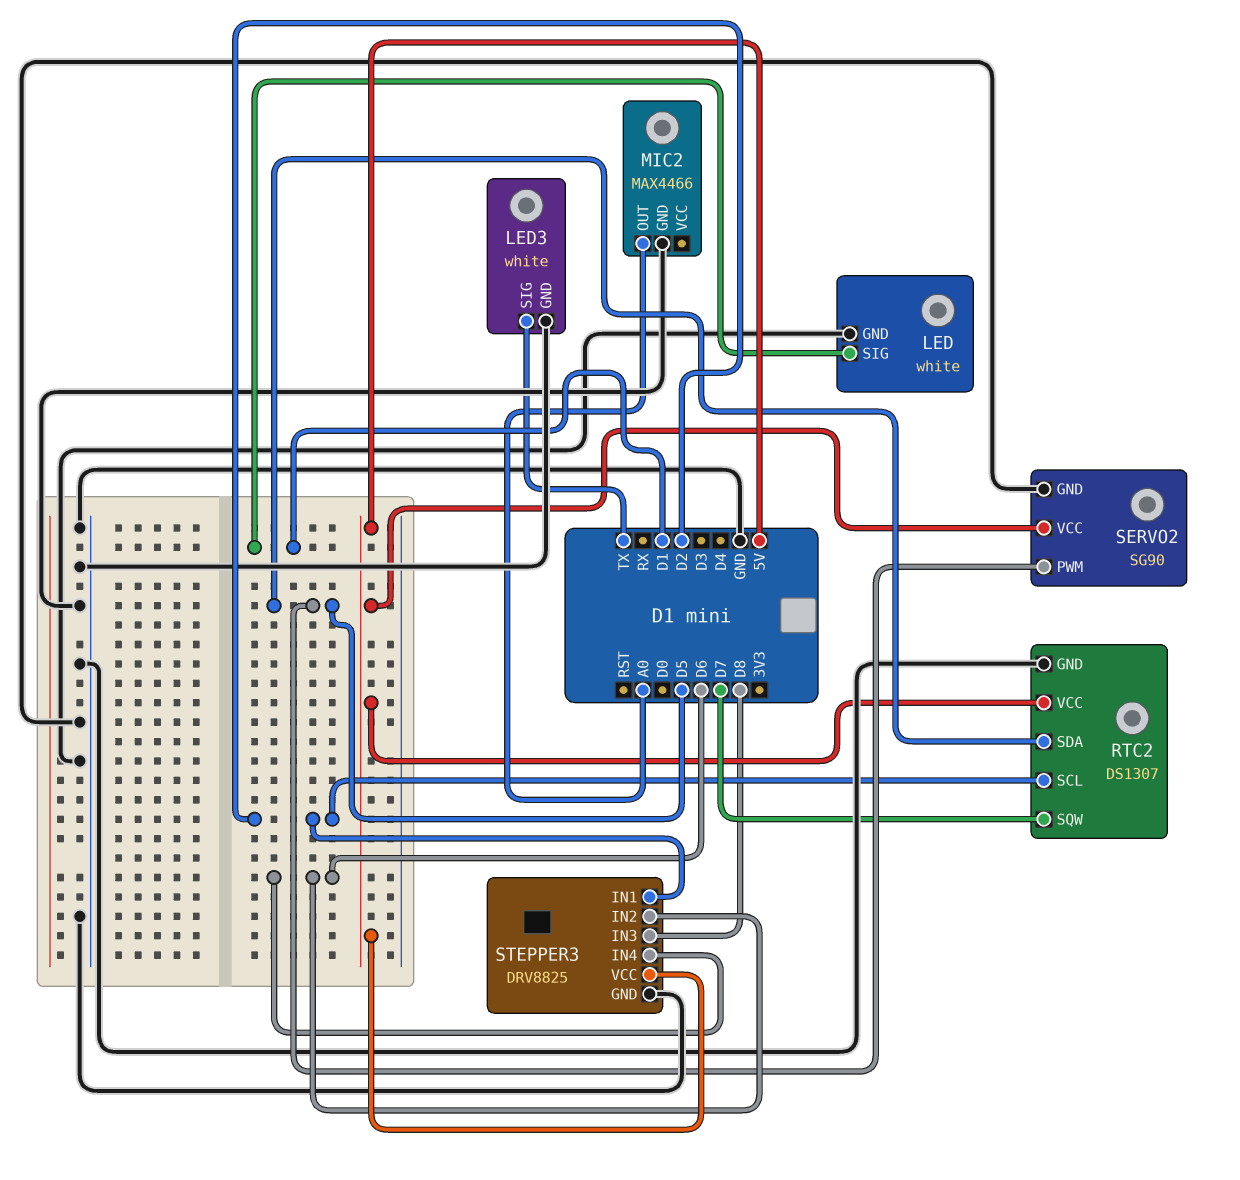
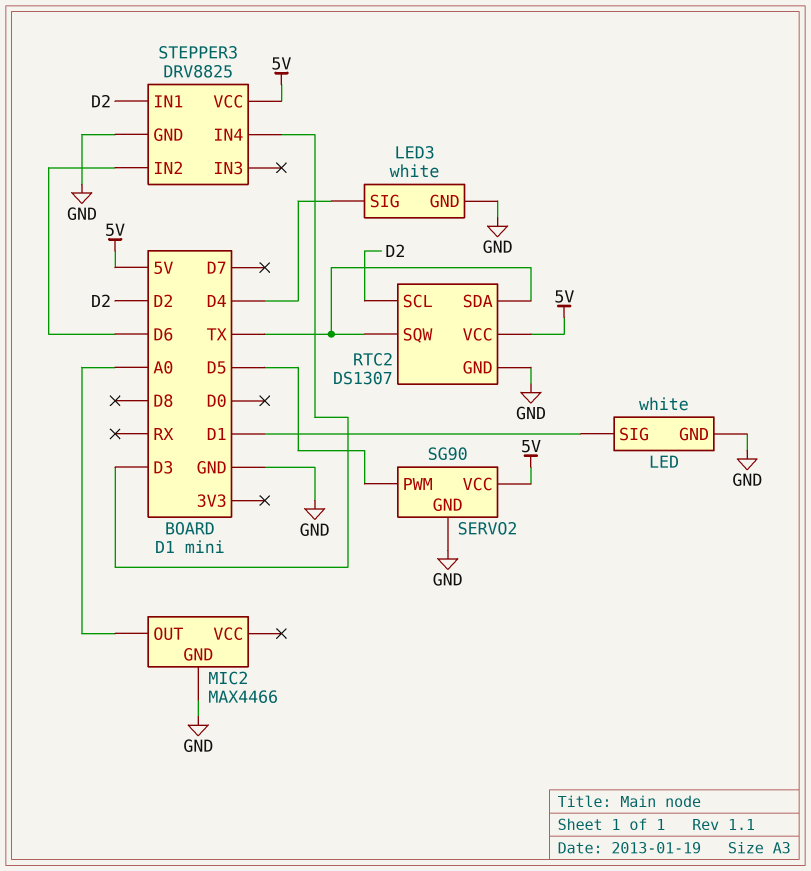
LED3 pin SIG: TX -> D4
RTC2 pin SDA: D5 -> TX
RTC2 pin SQW: D7 -> TX
STEPPER3 pin IN3: D8 -> none
STEPPER3 pin IN4: D6 -> D3

